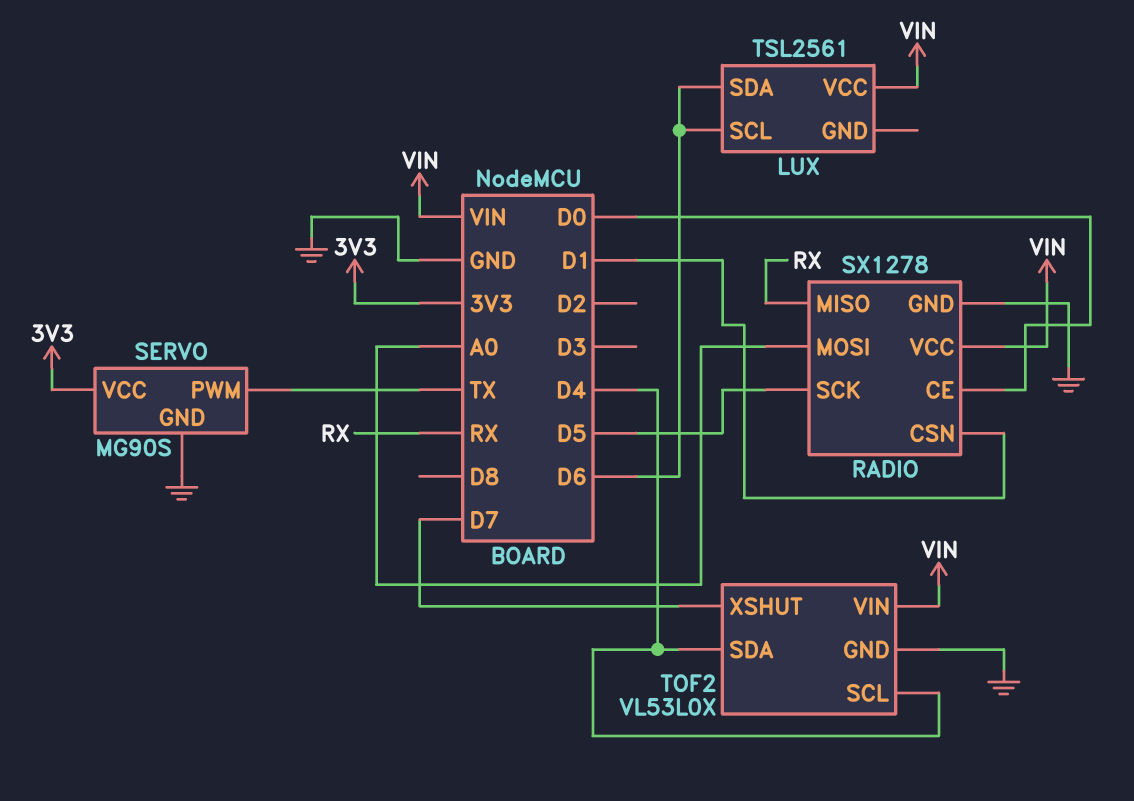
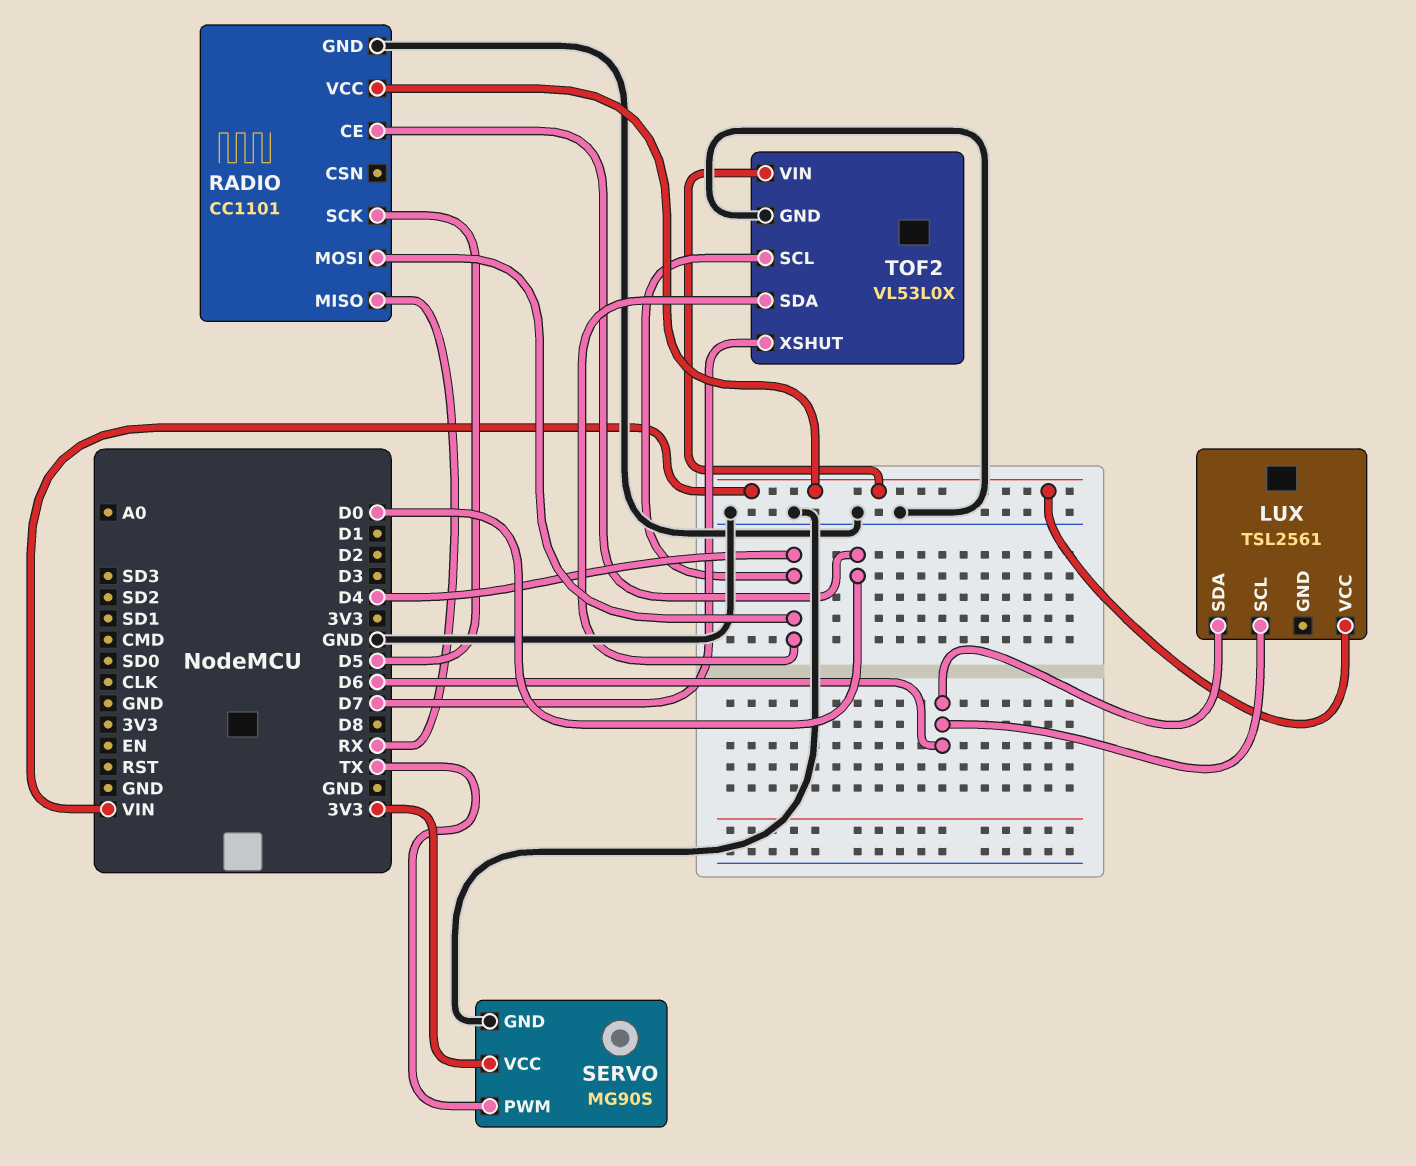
RADIO: SX1278 -> CC1101
RADIO pin CSN: D1 -> none
RADIO pin MOSI: A0 -> D4

